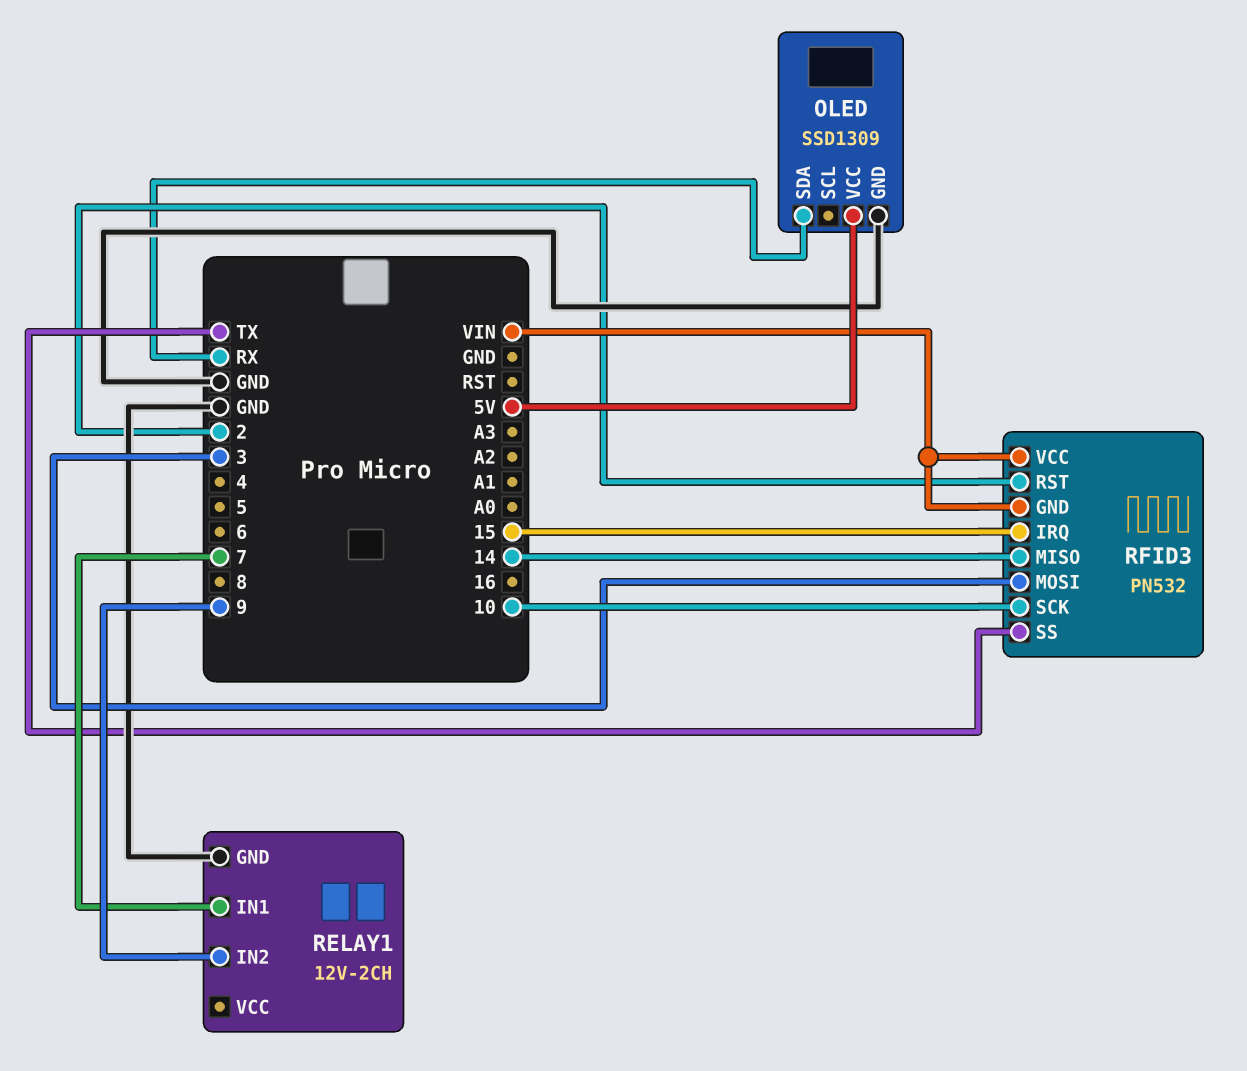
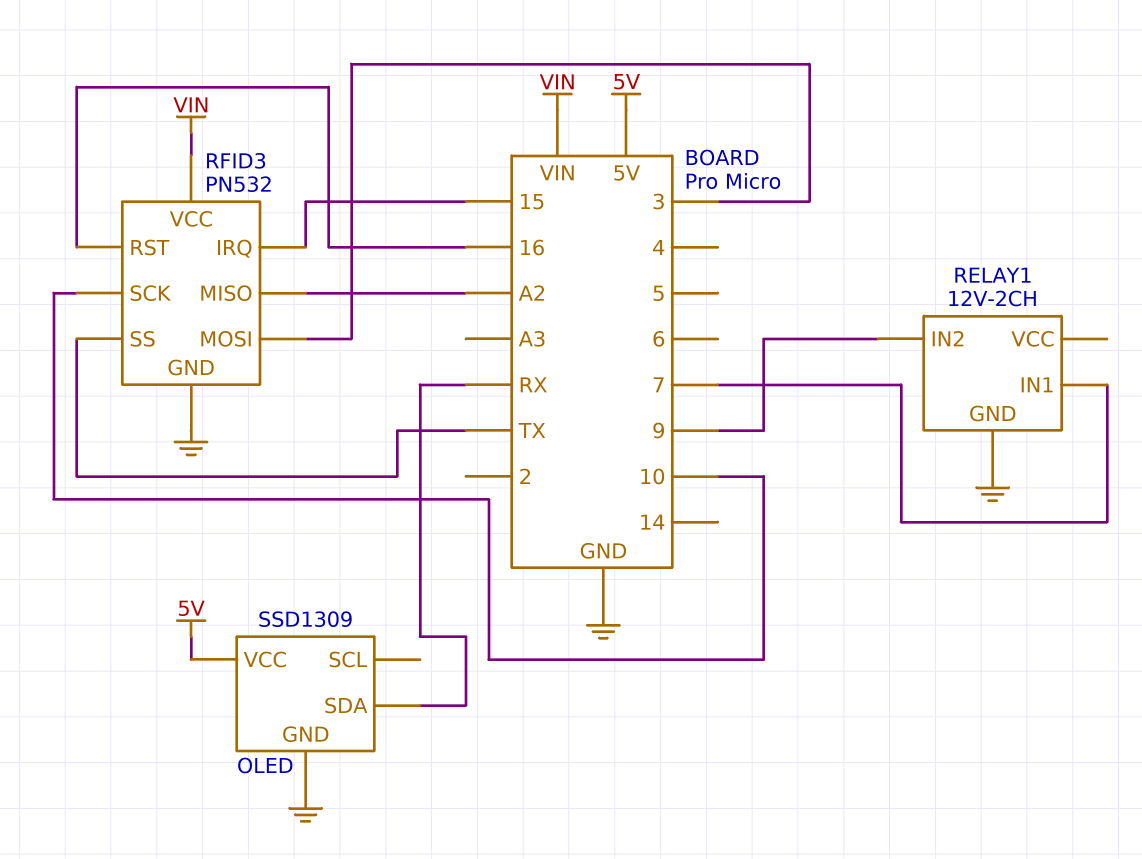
RFID3 pin GND: VIN -> GND
RFID3 pin MISO: 14 -> A2
RFID3 pin RST: 2 -> 16

